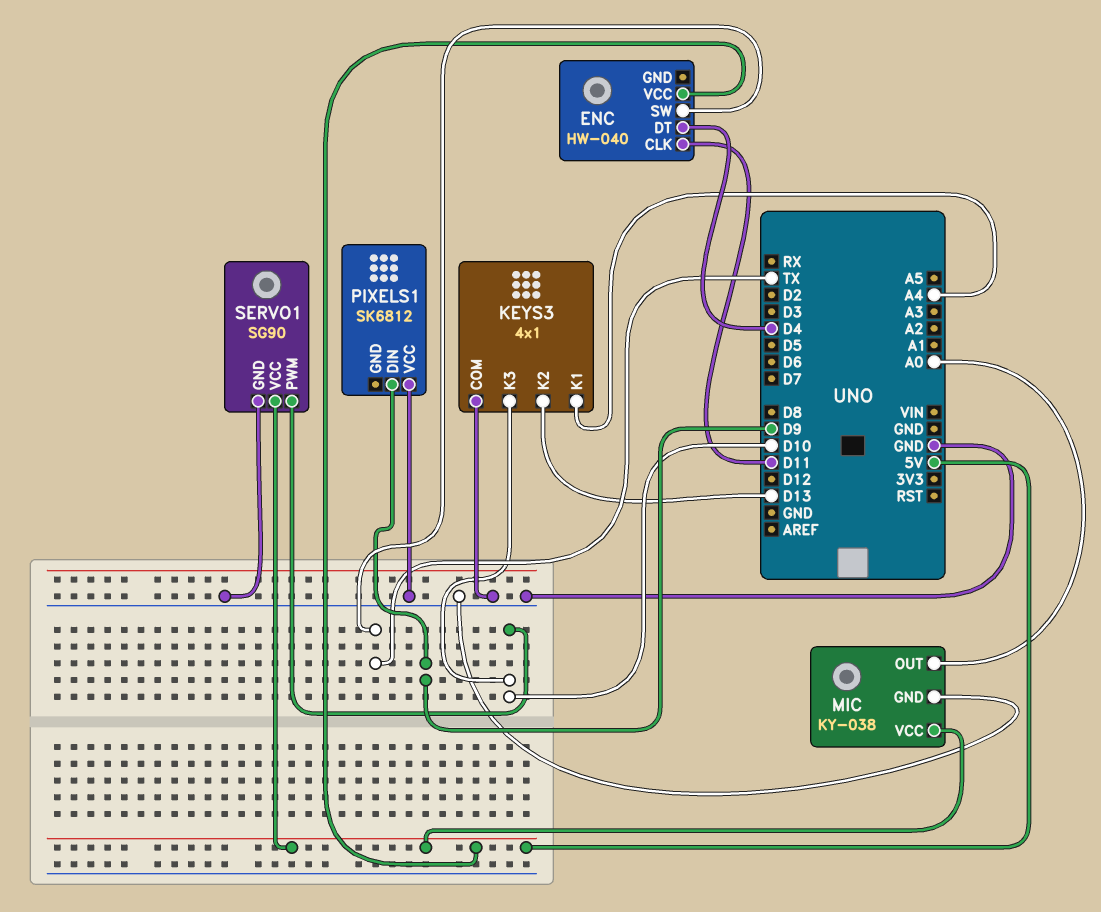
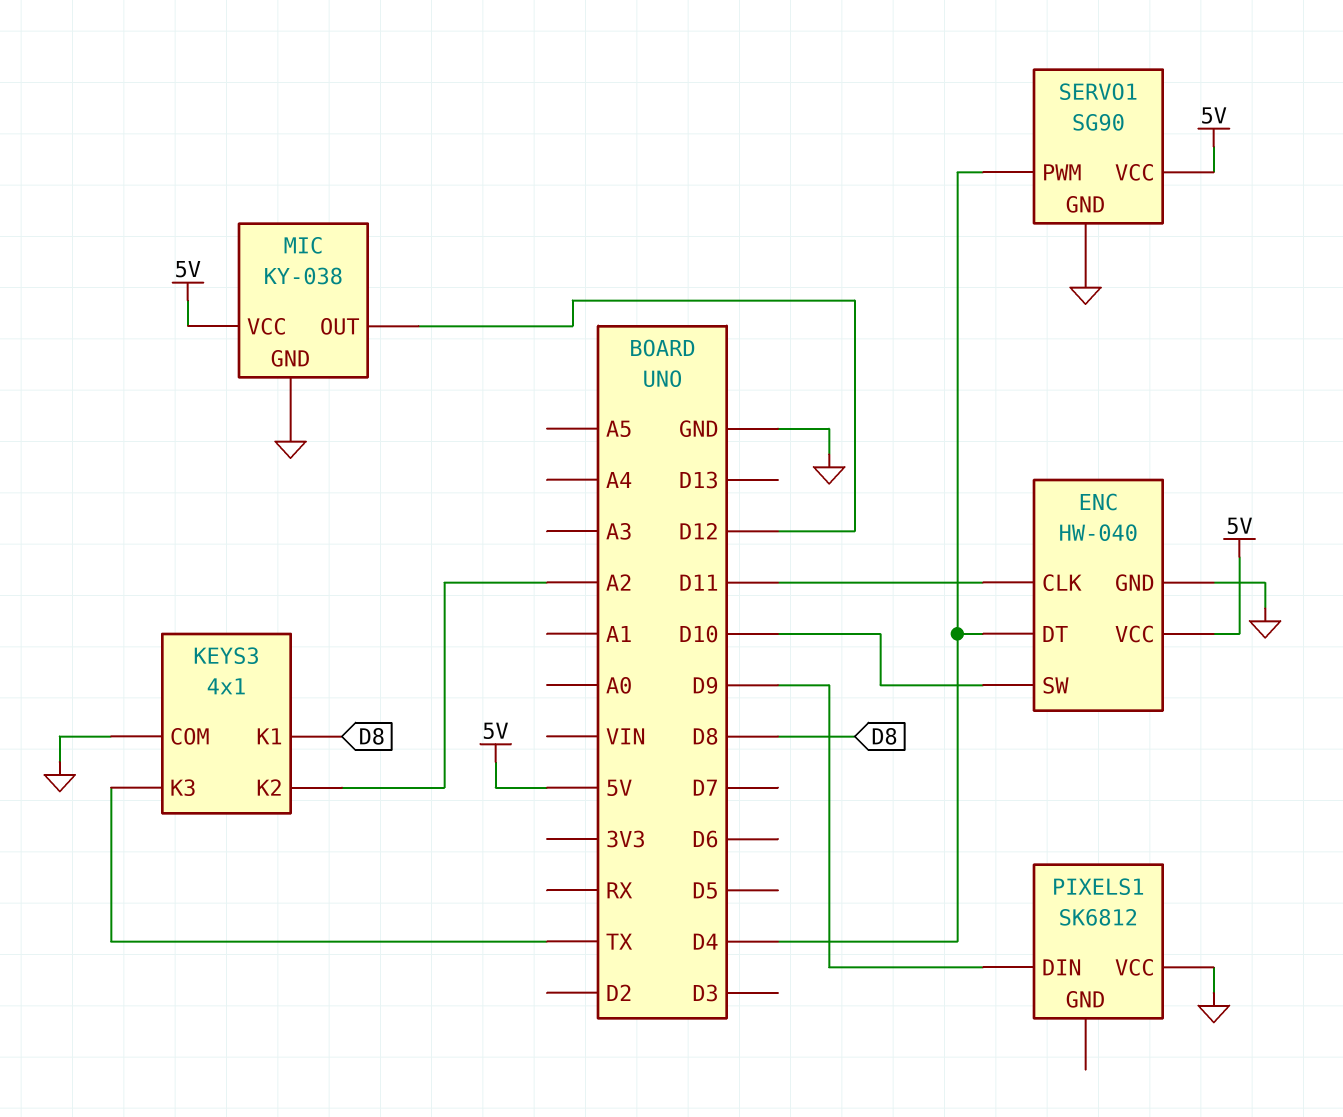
ENC pin GND: none -> GND
ENC pin SW: TX -> D10
KEYS3 pin K1: A4 -> D8
KEYS3 pin K2: D13 -> A2
KEYS3 pin K3: D10 -> TX
MIC pin OUT: A0 -> D12
SERVO1 pin PWM: D10 -> D4

